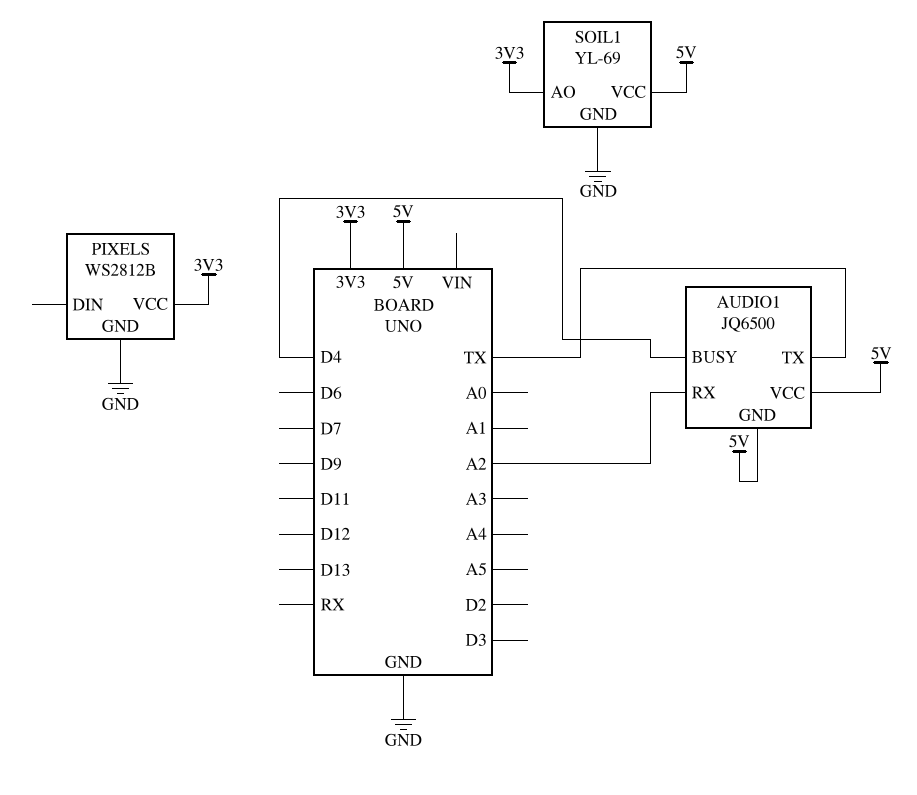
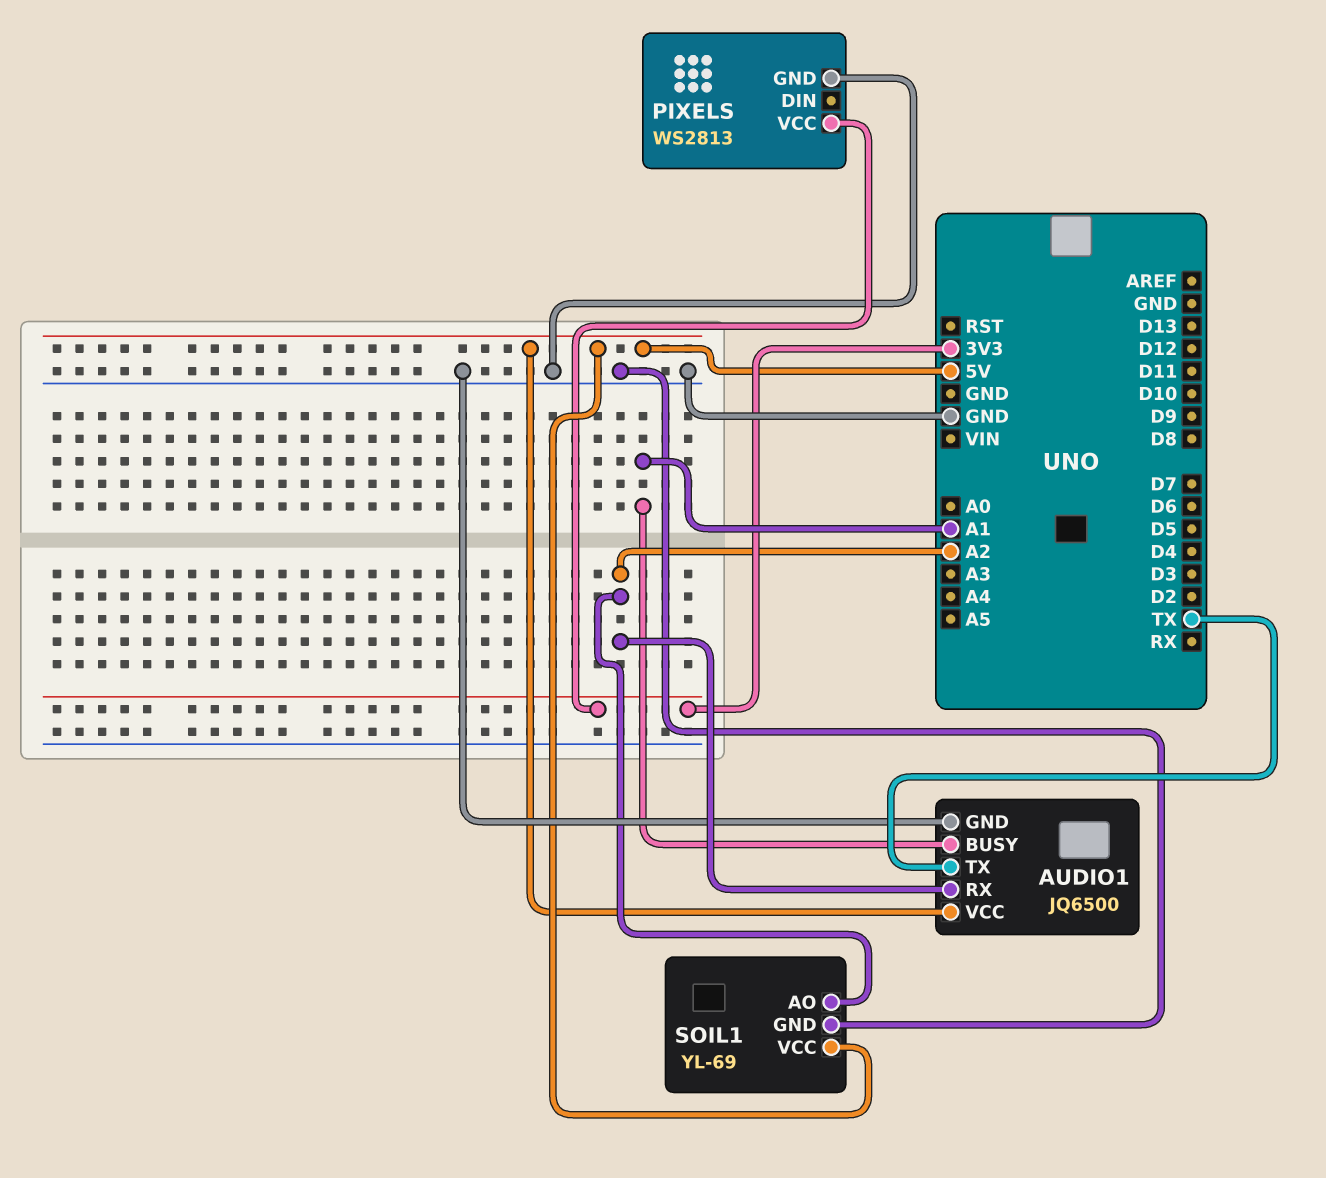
AUDIO1 pin BUSY: D4 -> A1
AUDIO1 pin GND: 5V -> GND
PIXELS: WS2812B -> WS2813
SOIL1 pin AO: 3V3 -> A2

